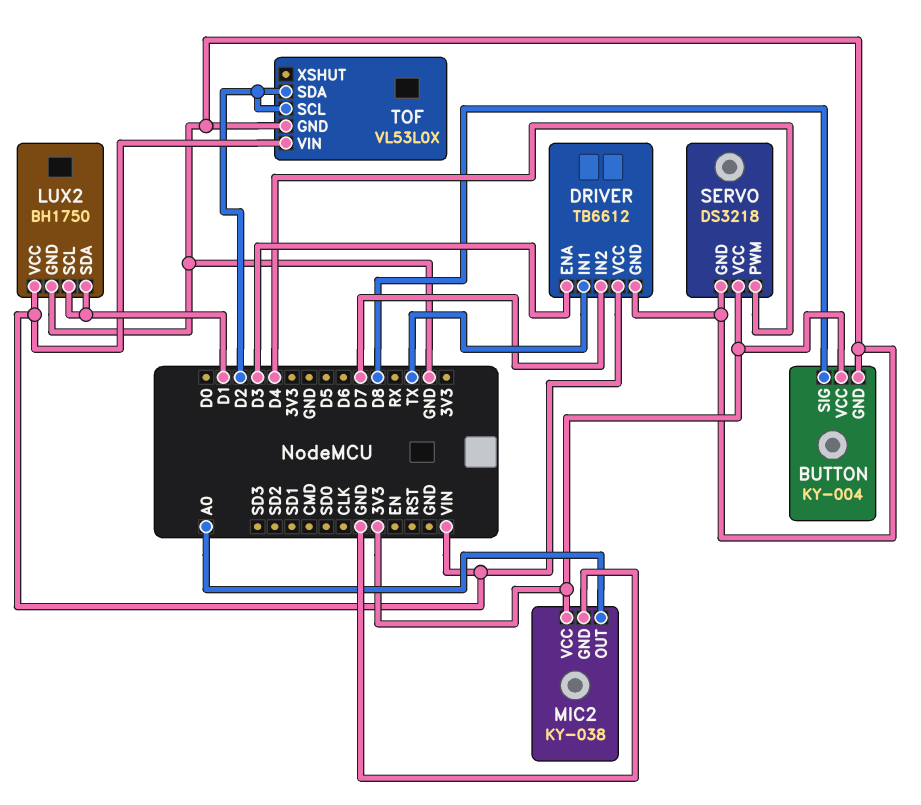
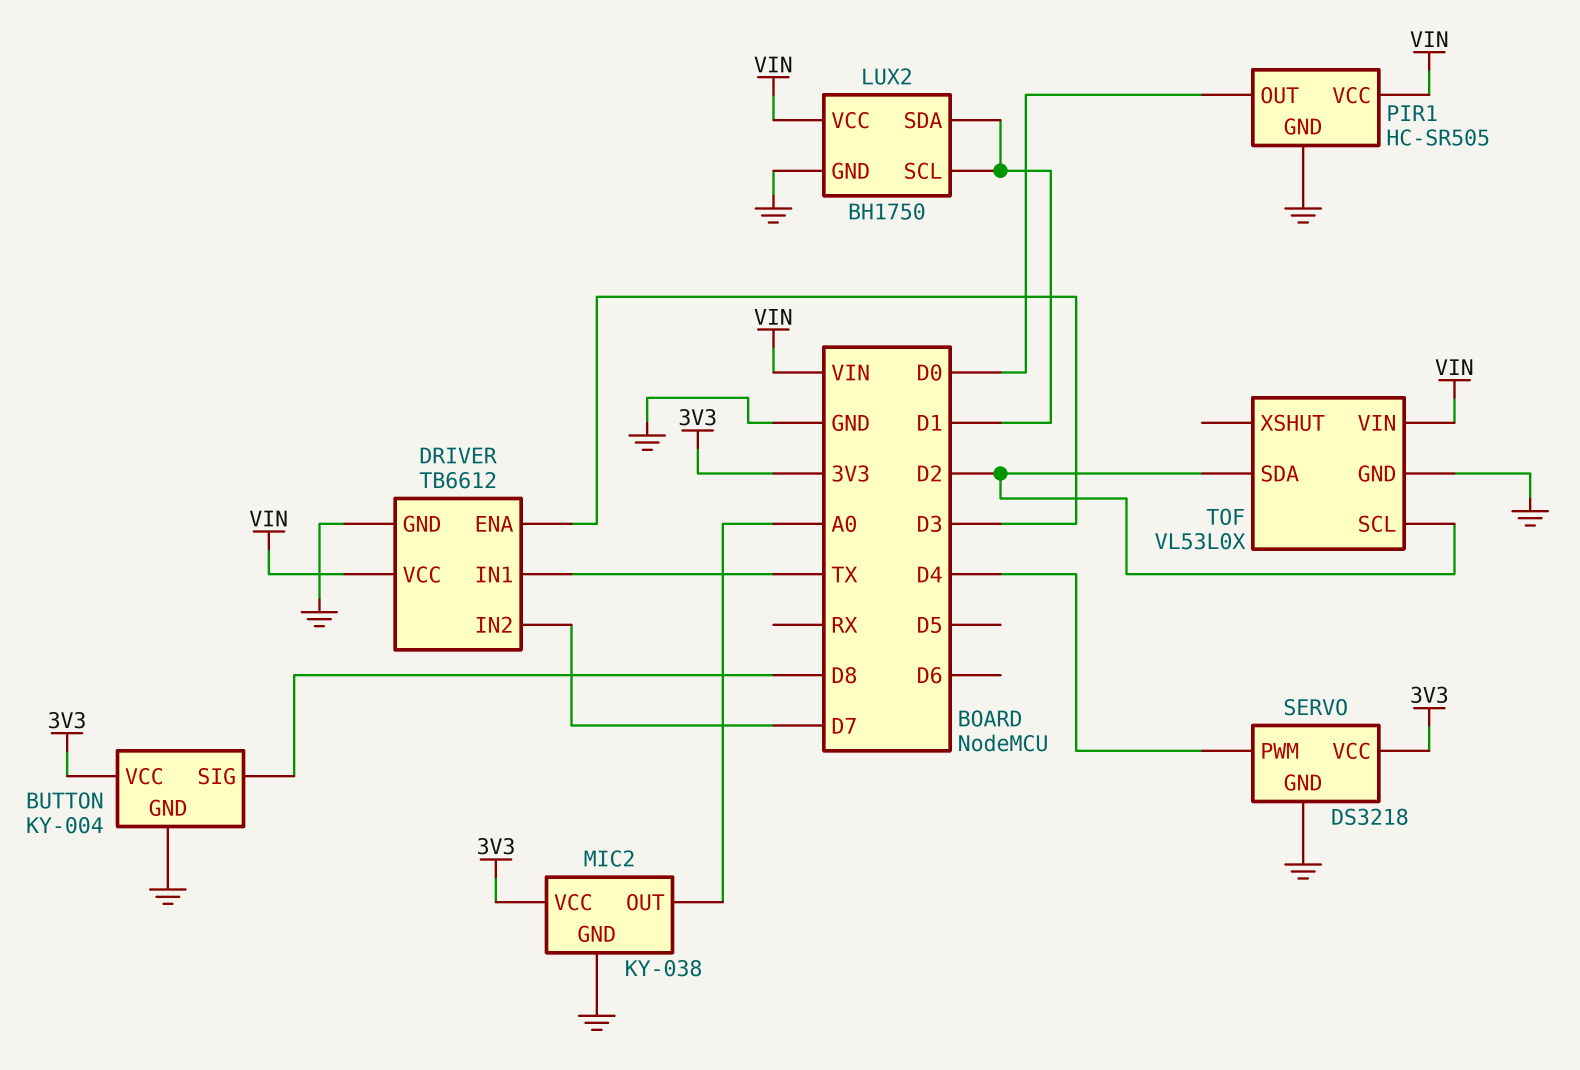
PIR1: none -> HC-SR505
PIR1 pin GND: none -> GND
PIR1 pin OUT: none -> D0
PIR1 pin VCC: none -> VIN

